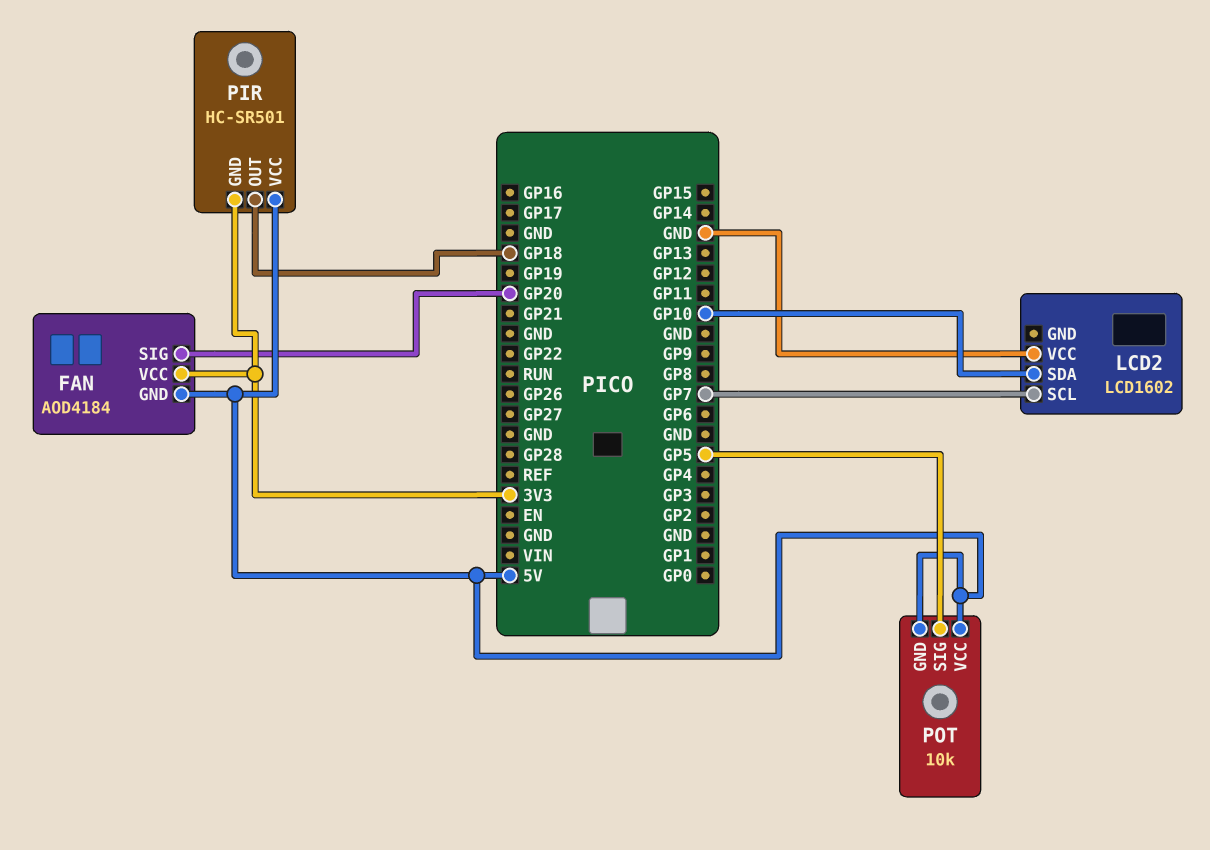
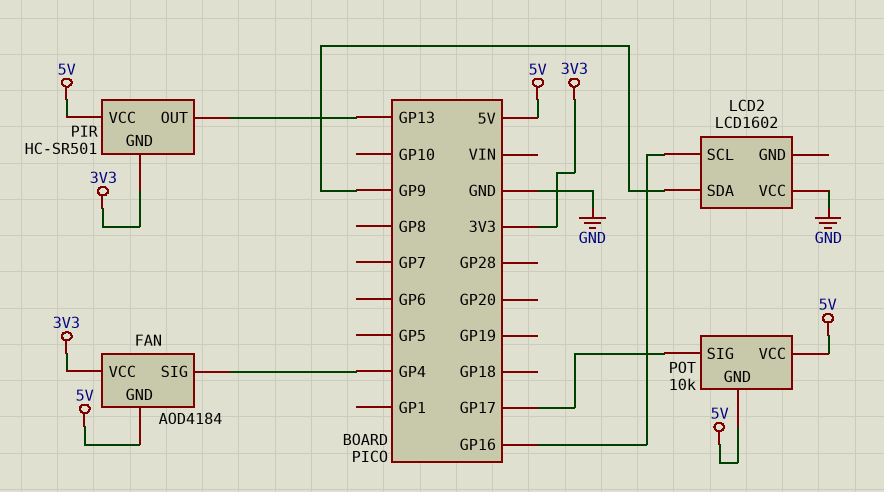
FAN pin SIG: GP20 -> GP4
LCD2 pin SCL: GP7 -> GP16
LCD2 pin SDA: GP10 -> GP9
PIR pin OUT: GP18 -> GP13
POT pin SIG: GP5 -> GP17

